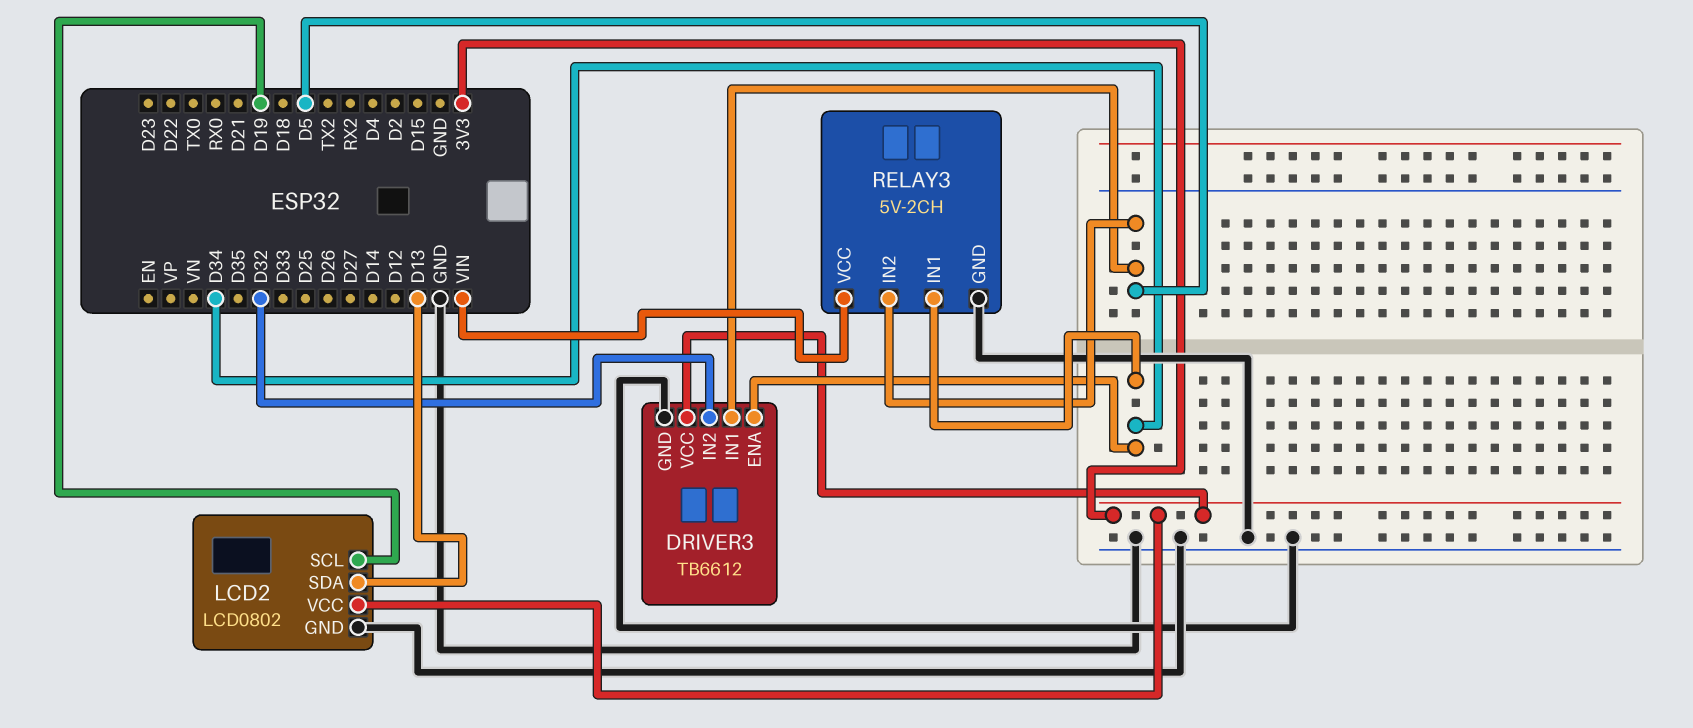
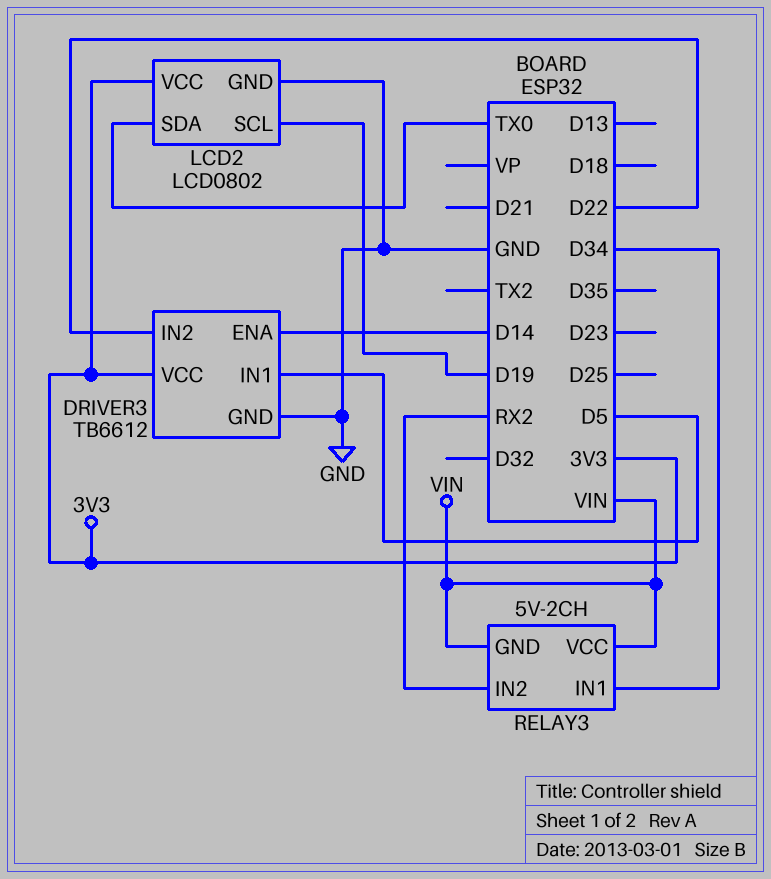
DRIVER3 pin ENA: D34 -> D14
DRIVER3 pin IN2: D32 -> D22
LCD2 pin SDA: D13 -> TX0
RELAY3 pin GND: GND -> VIN
RELAY3 pin IN2: D5 -> RX2

